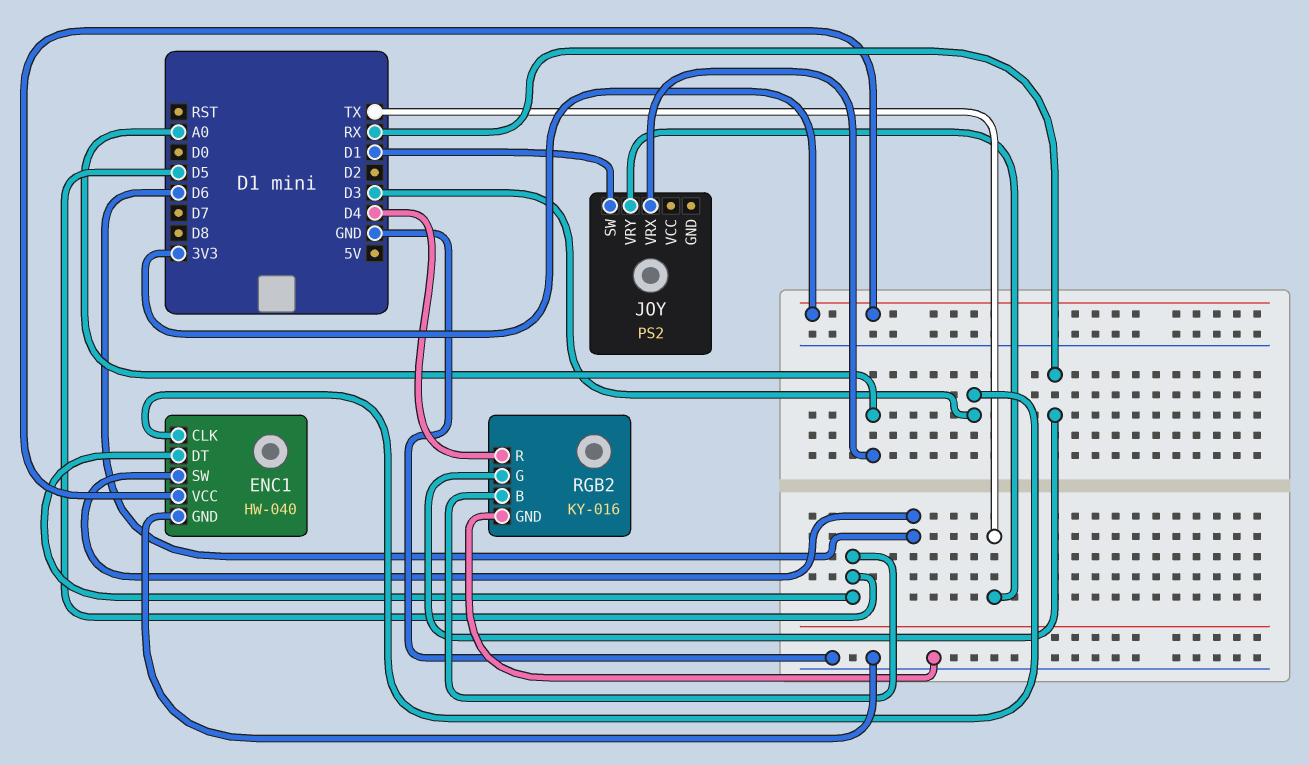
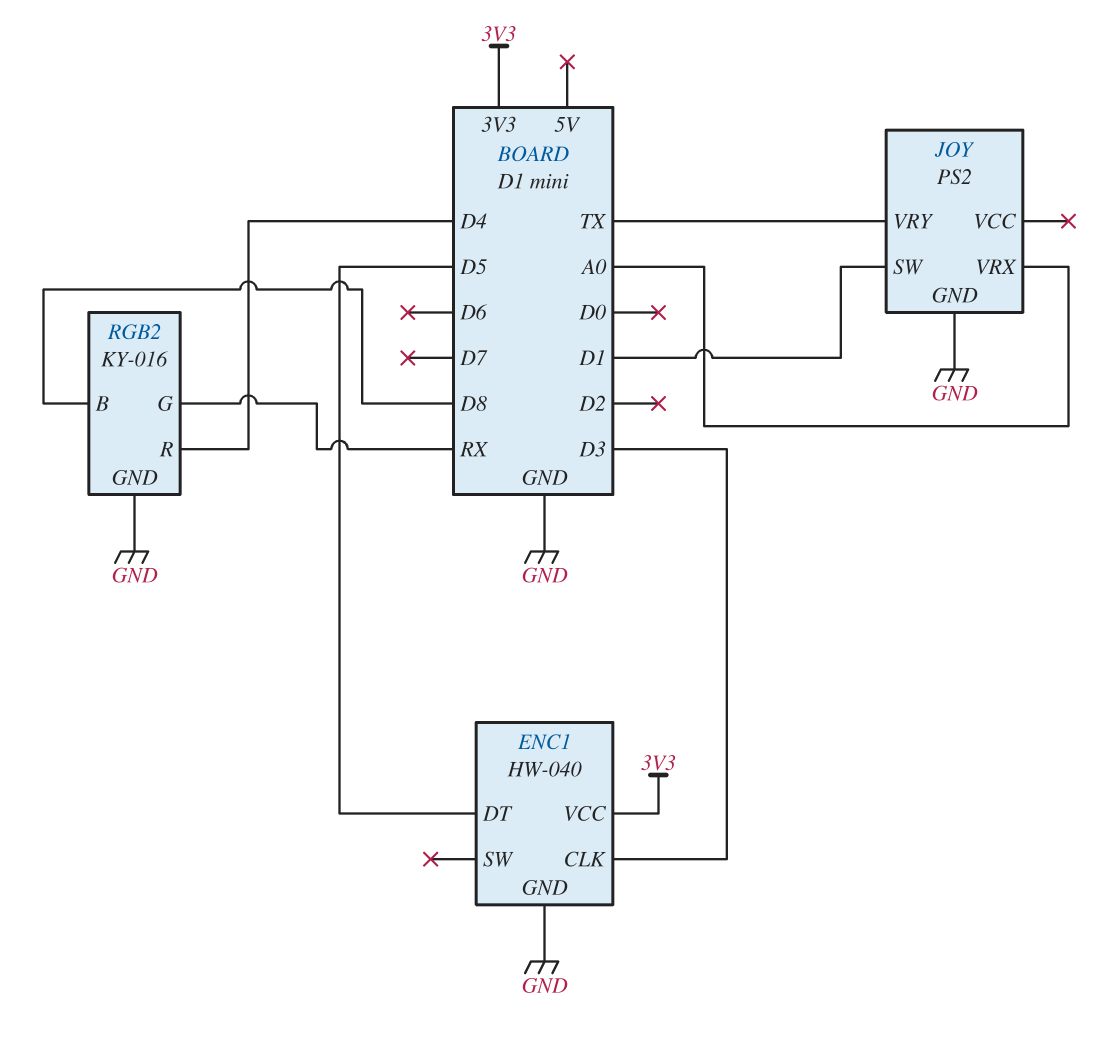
ENC1 pin SW: D6 -> none
JOY pin GND: none -> GND
RGB2 pin B: D5 -> D8

